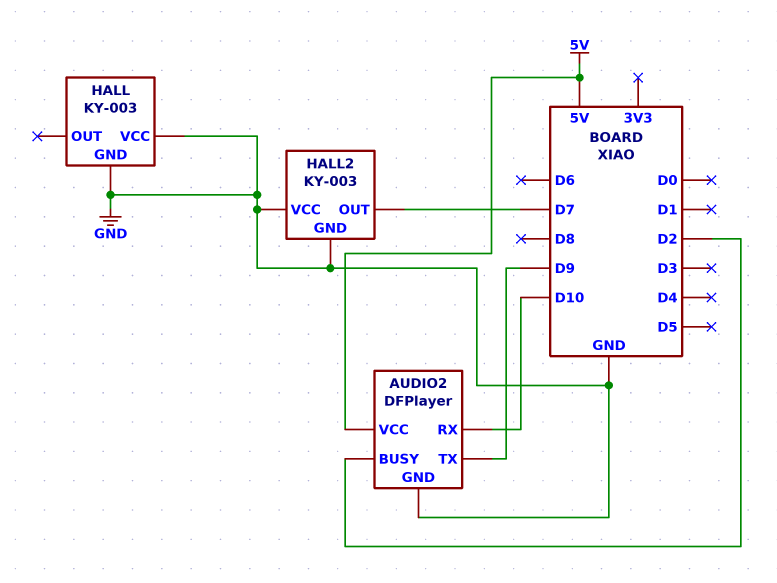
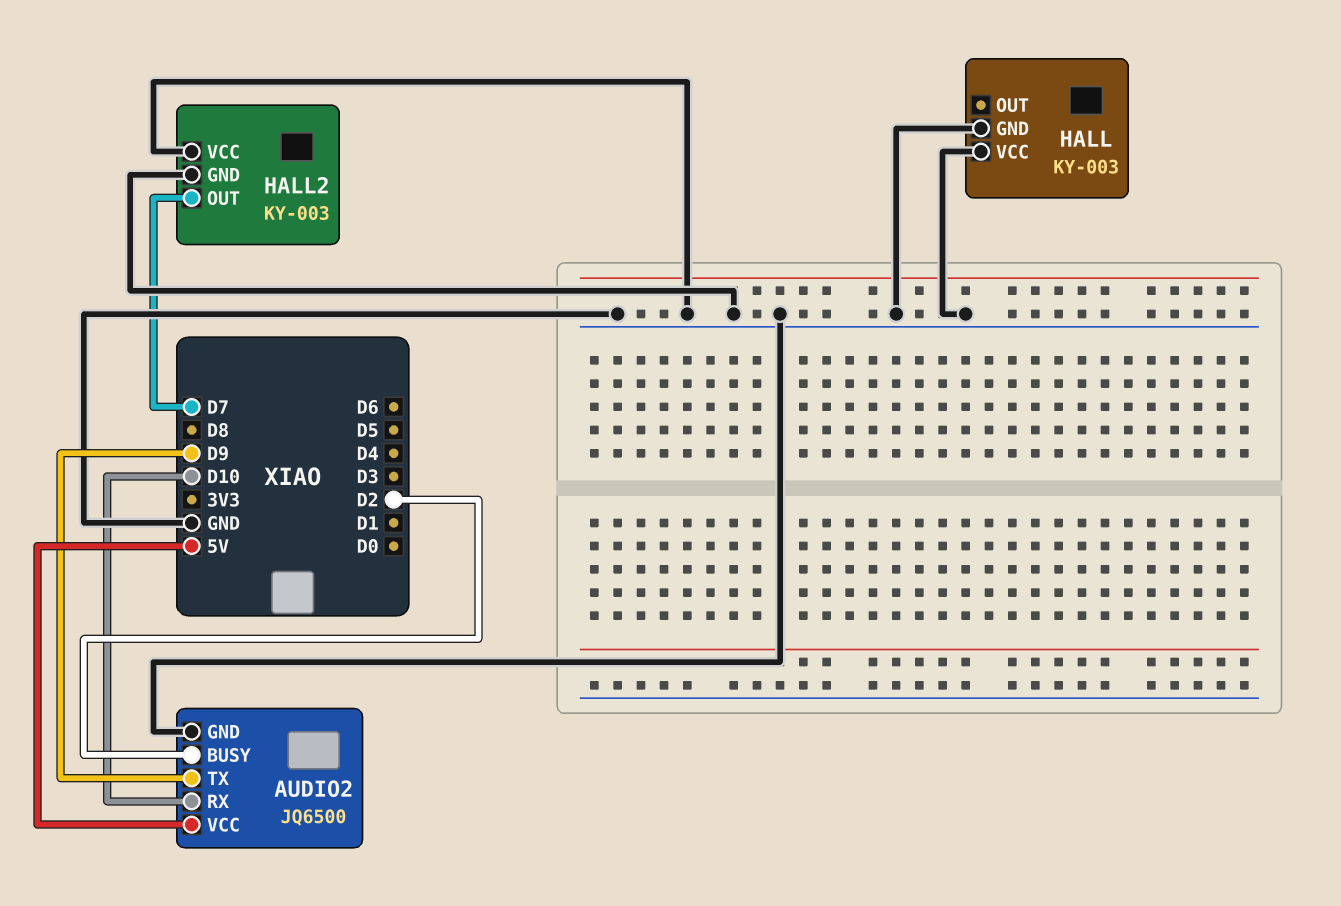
AUDIO2: DFPlayer -> JQ6500

